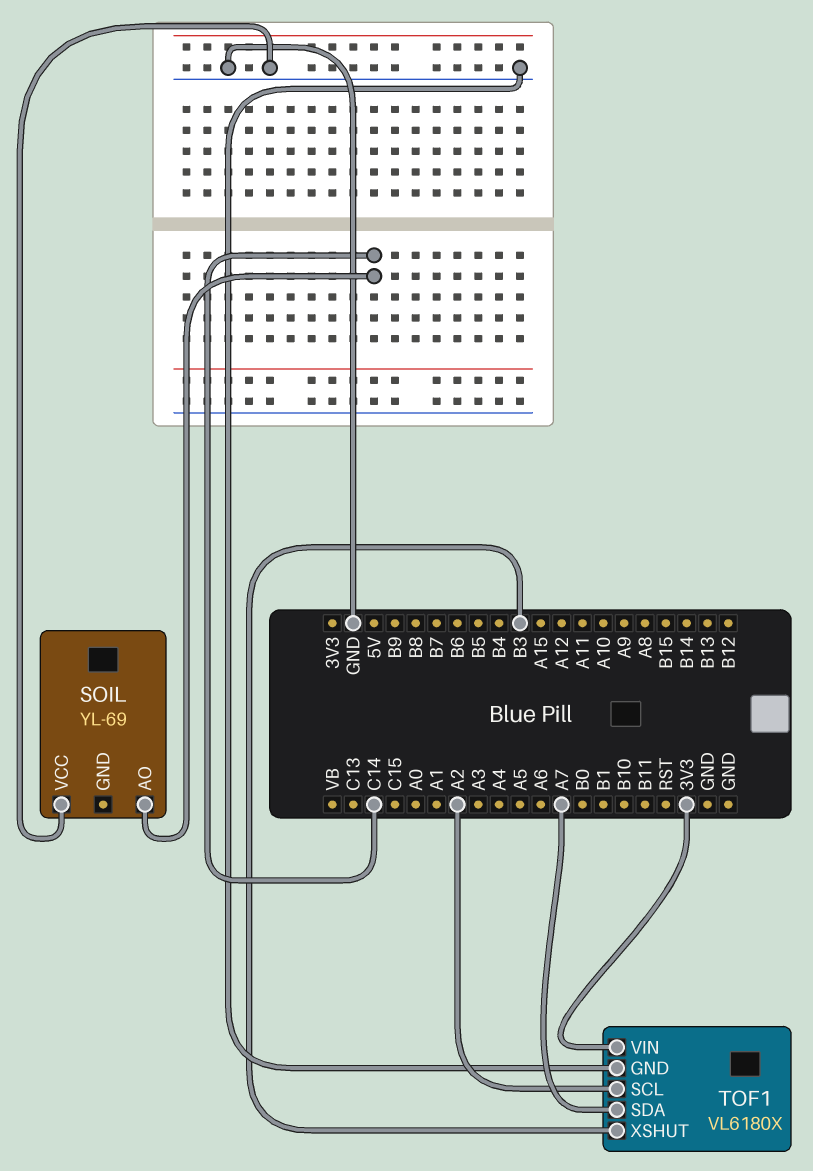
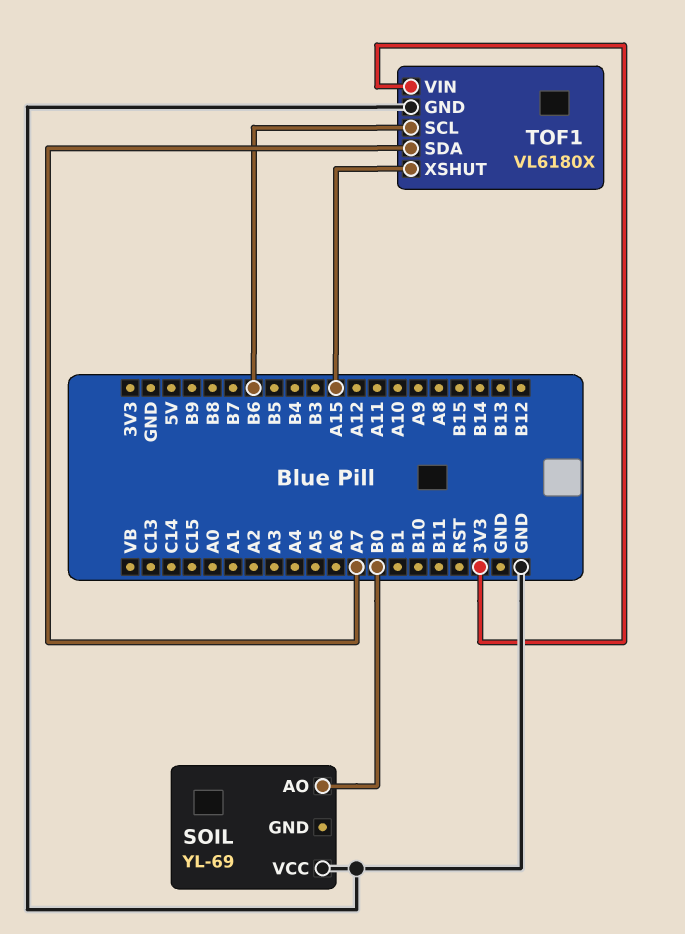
SOIL pin AO: C14 -> B0
TOF1 pin SCL: A2 -> B6
TOF1 pin XSHUT: B3 -> A15

